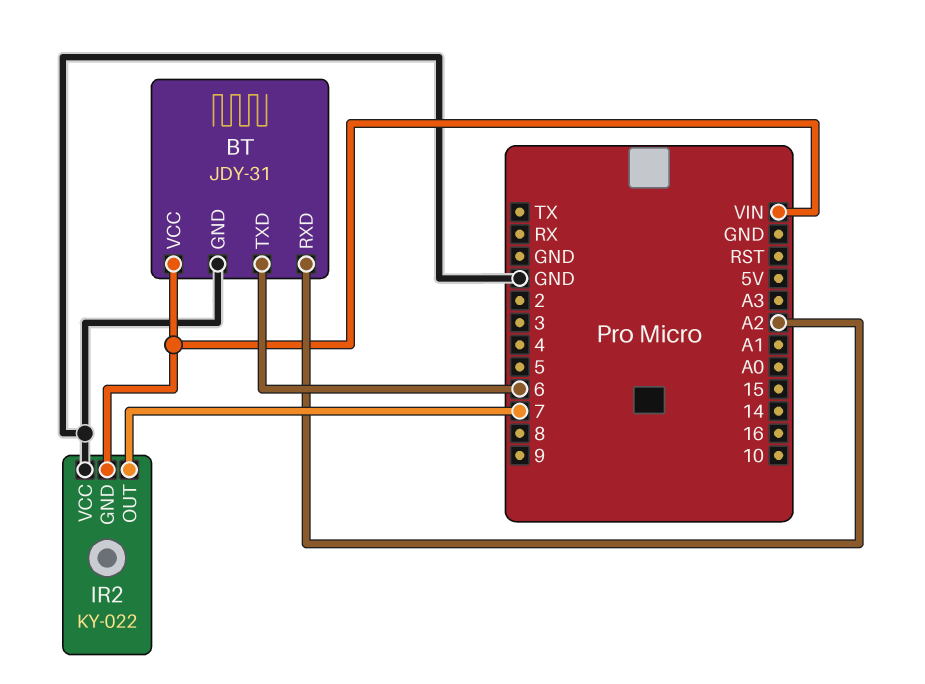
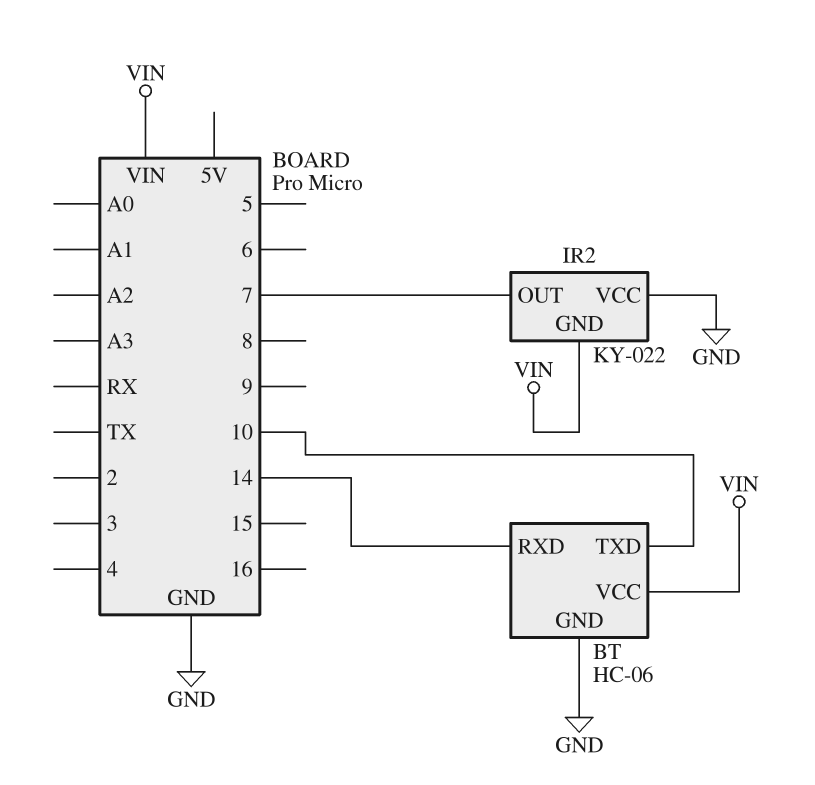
BT: JDY-31 -> HC-06
BT pin RXD: A2 -> 14
BT pin TXD: 6 -> 10

